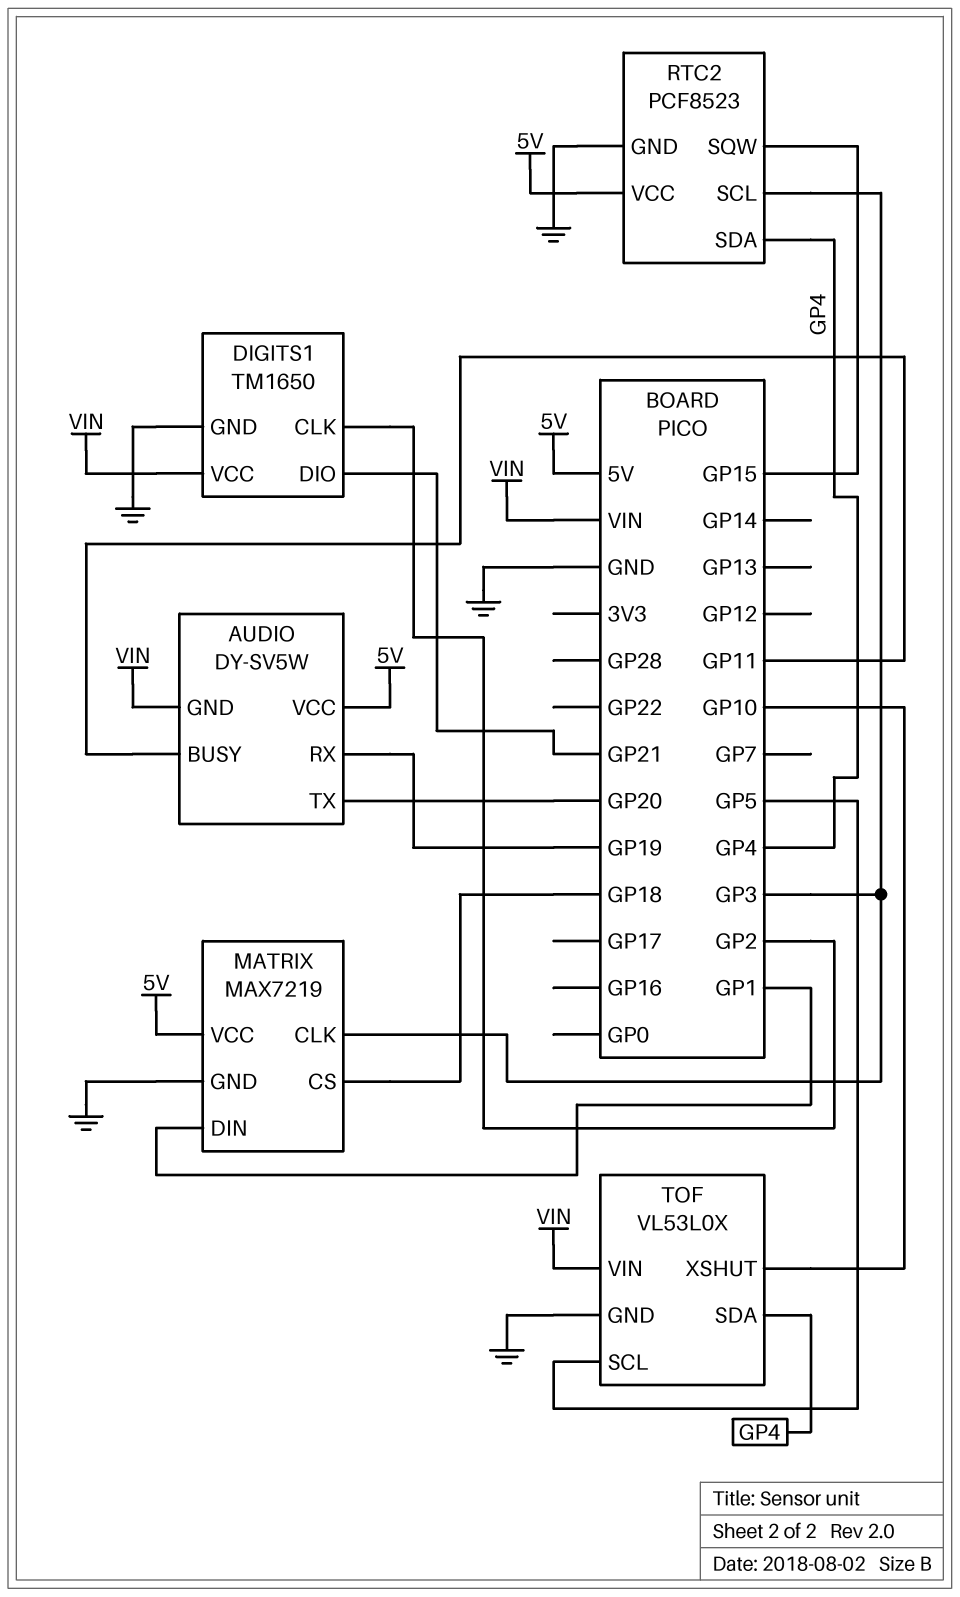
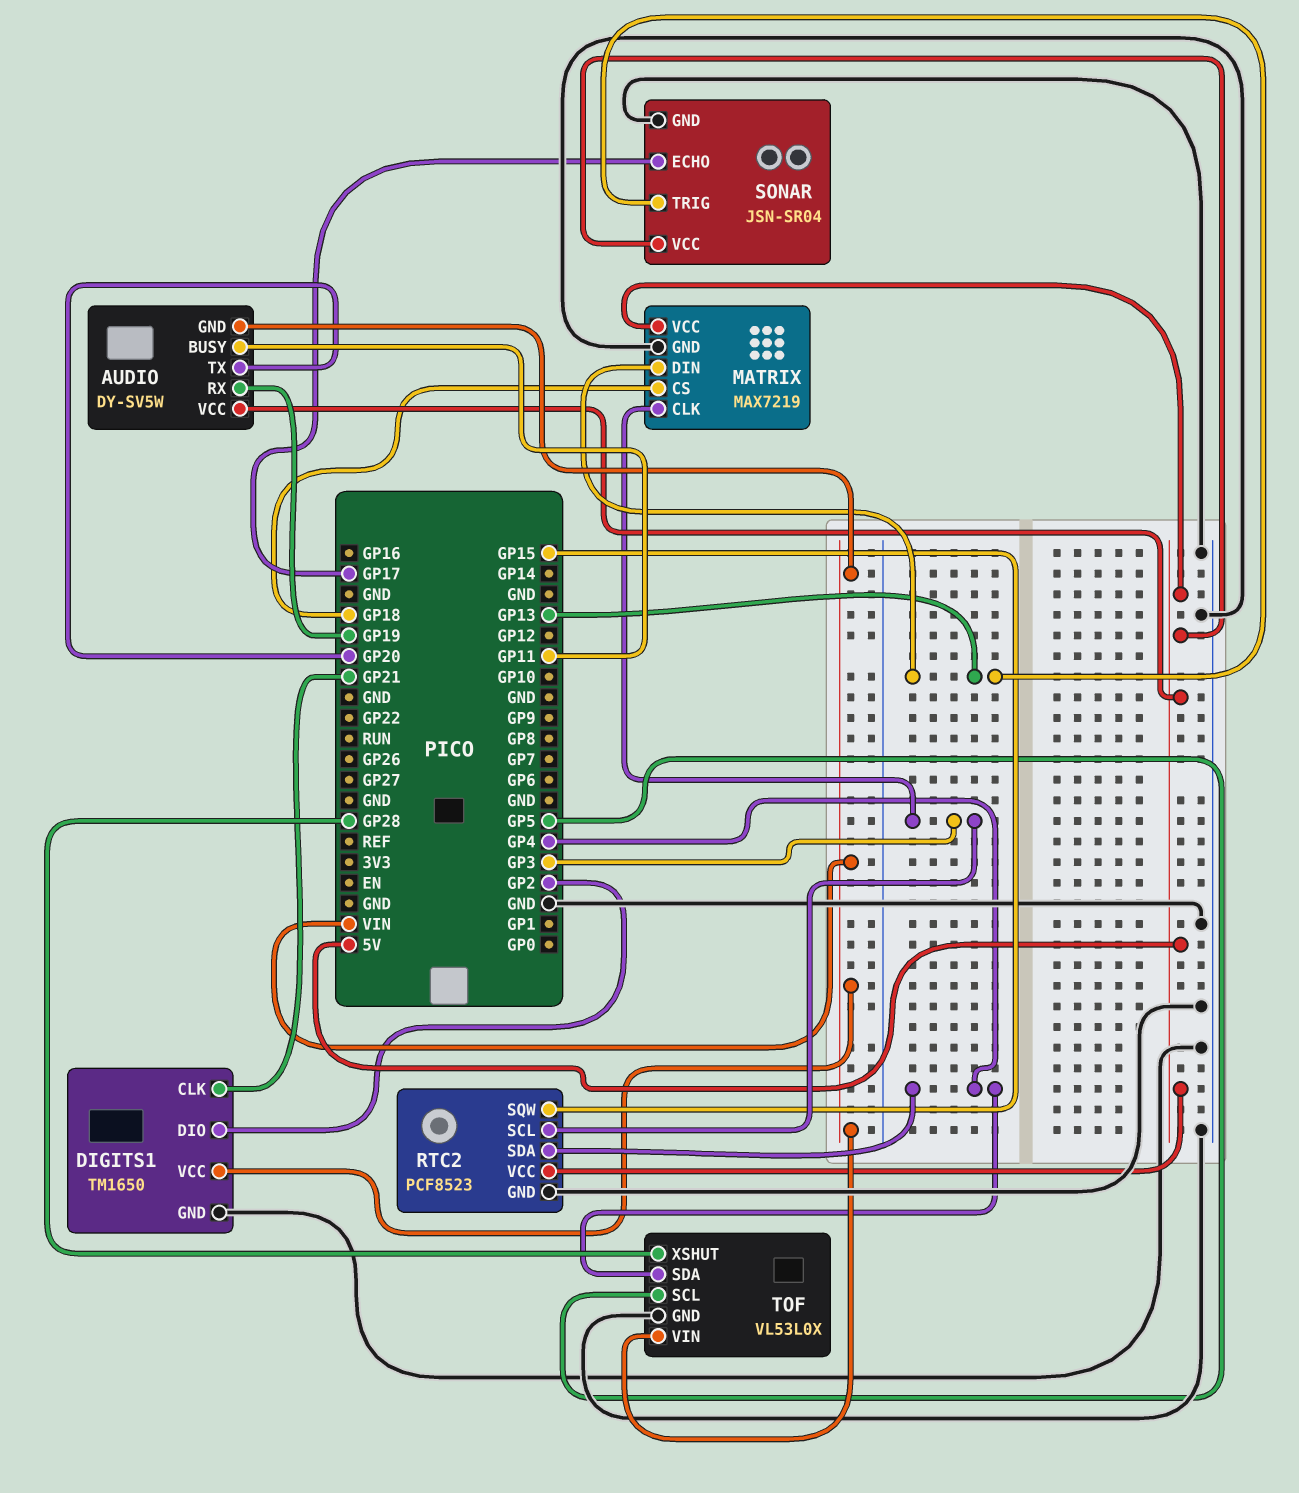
DIGITS1 pin CLK: GP2 -> GP21
DIGITS1 pin DIO: GP21 -> GP2
MATRIX pin DIN: GP1 -> GP13
SONAR: none -> JSN-SR04
SONAR pin ECHO: none -> GP17
SONAR pin GND: none -> GND
SONAR pin TRIG: none -> GP13
SONAR pin VCC: none -> 5V
TOF pin XSHUT: GP10 -> GP28

